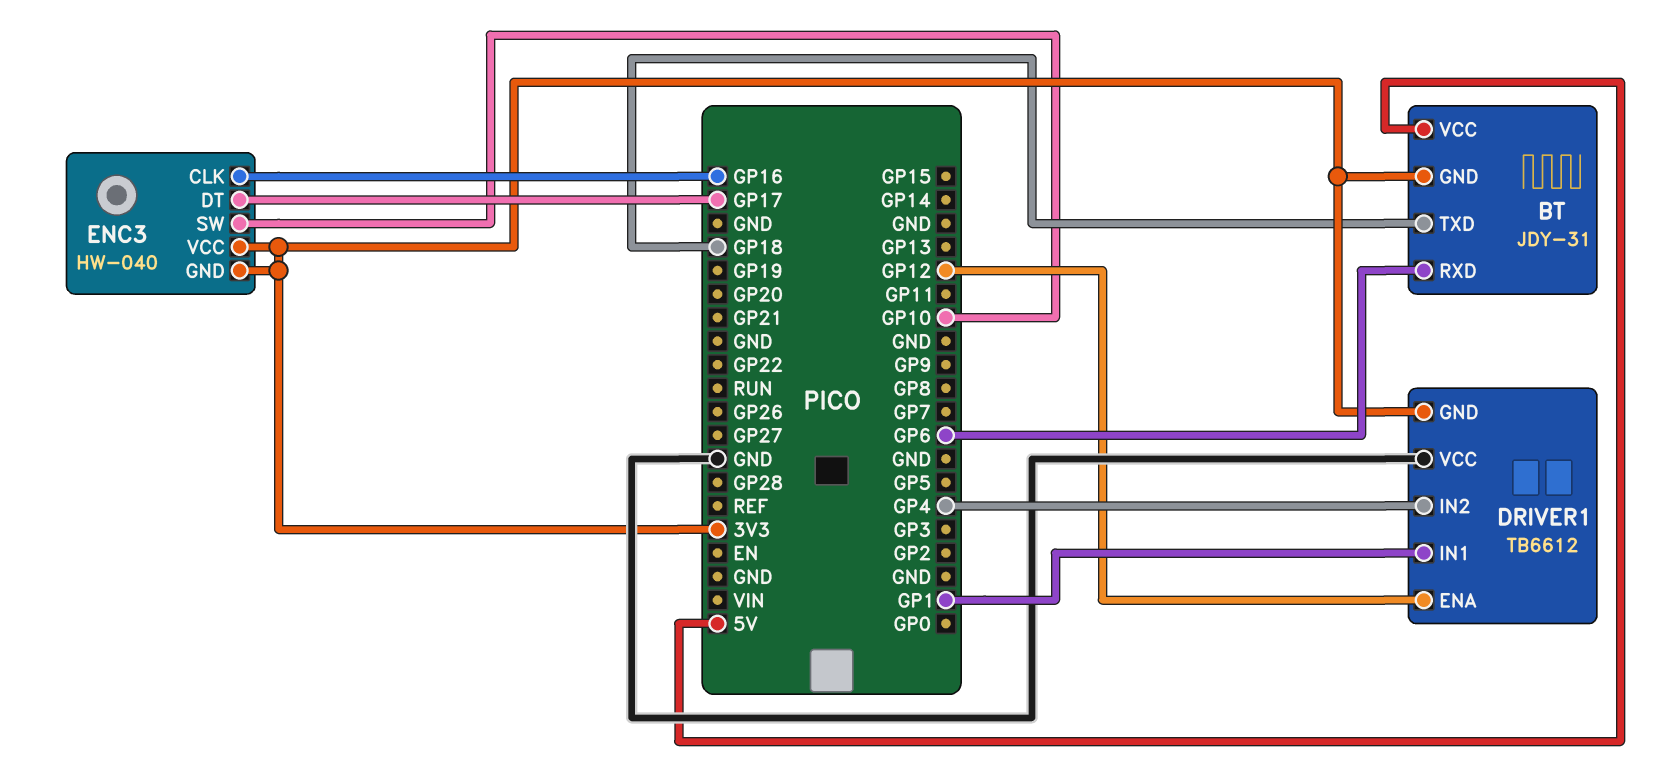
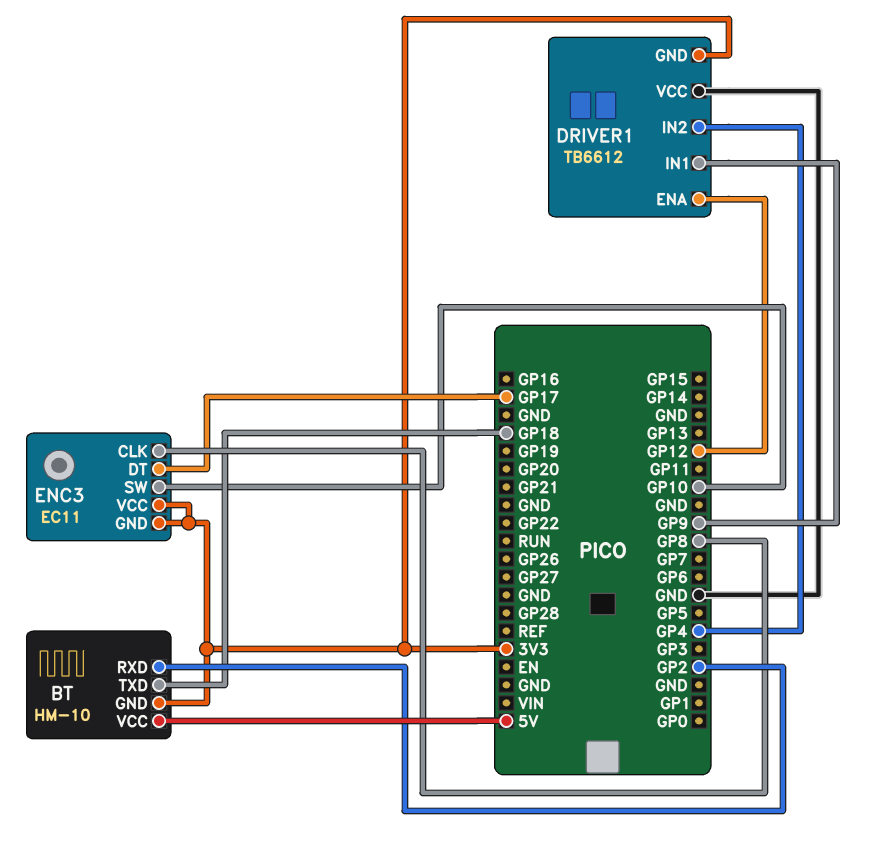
BT: JDY-31 -> HM-10
BT pin RXD: GP6 -> GP2
DRIVER1 pin IN1: GP1 -> GP9
ENC3: HW-040 -> EC11
ENC3 pin CLK: GP16 -> GP8

